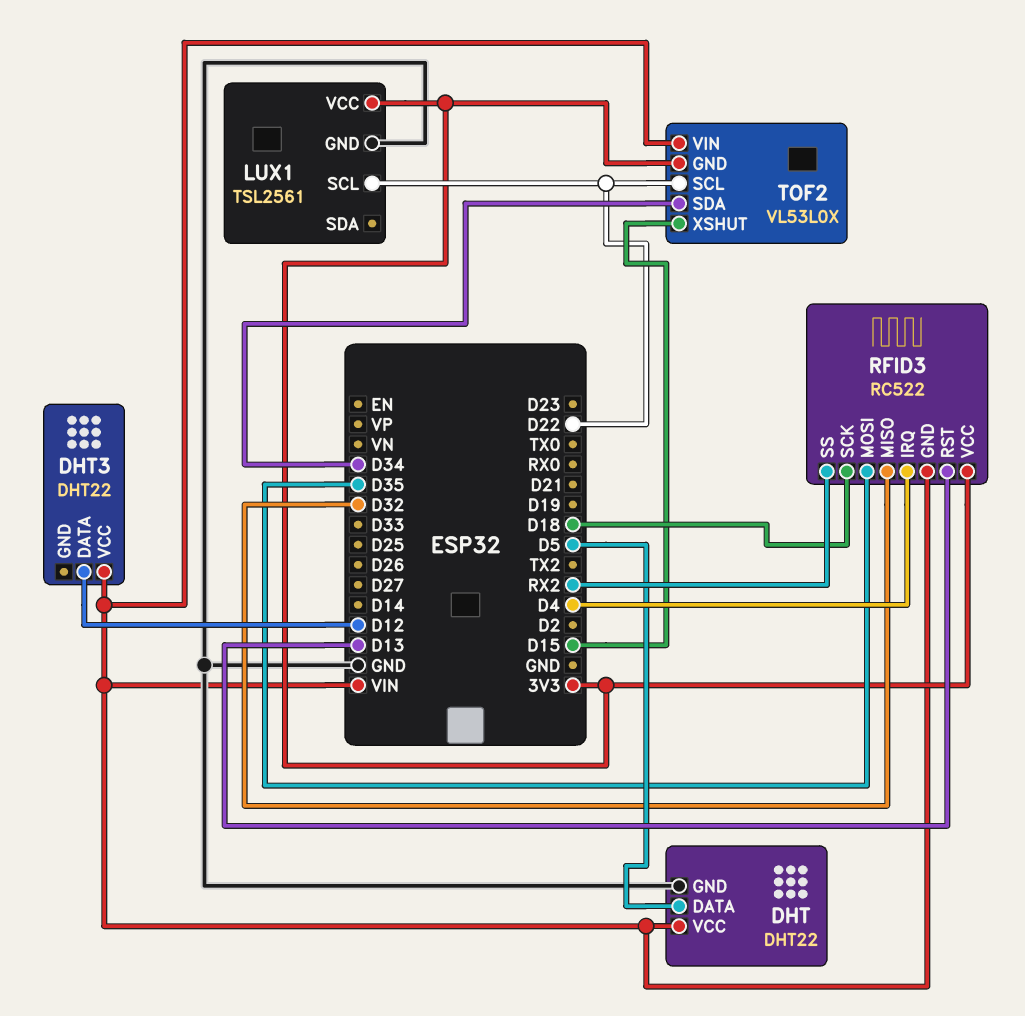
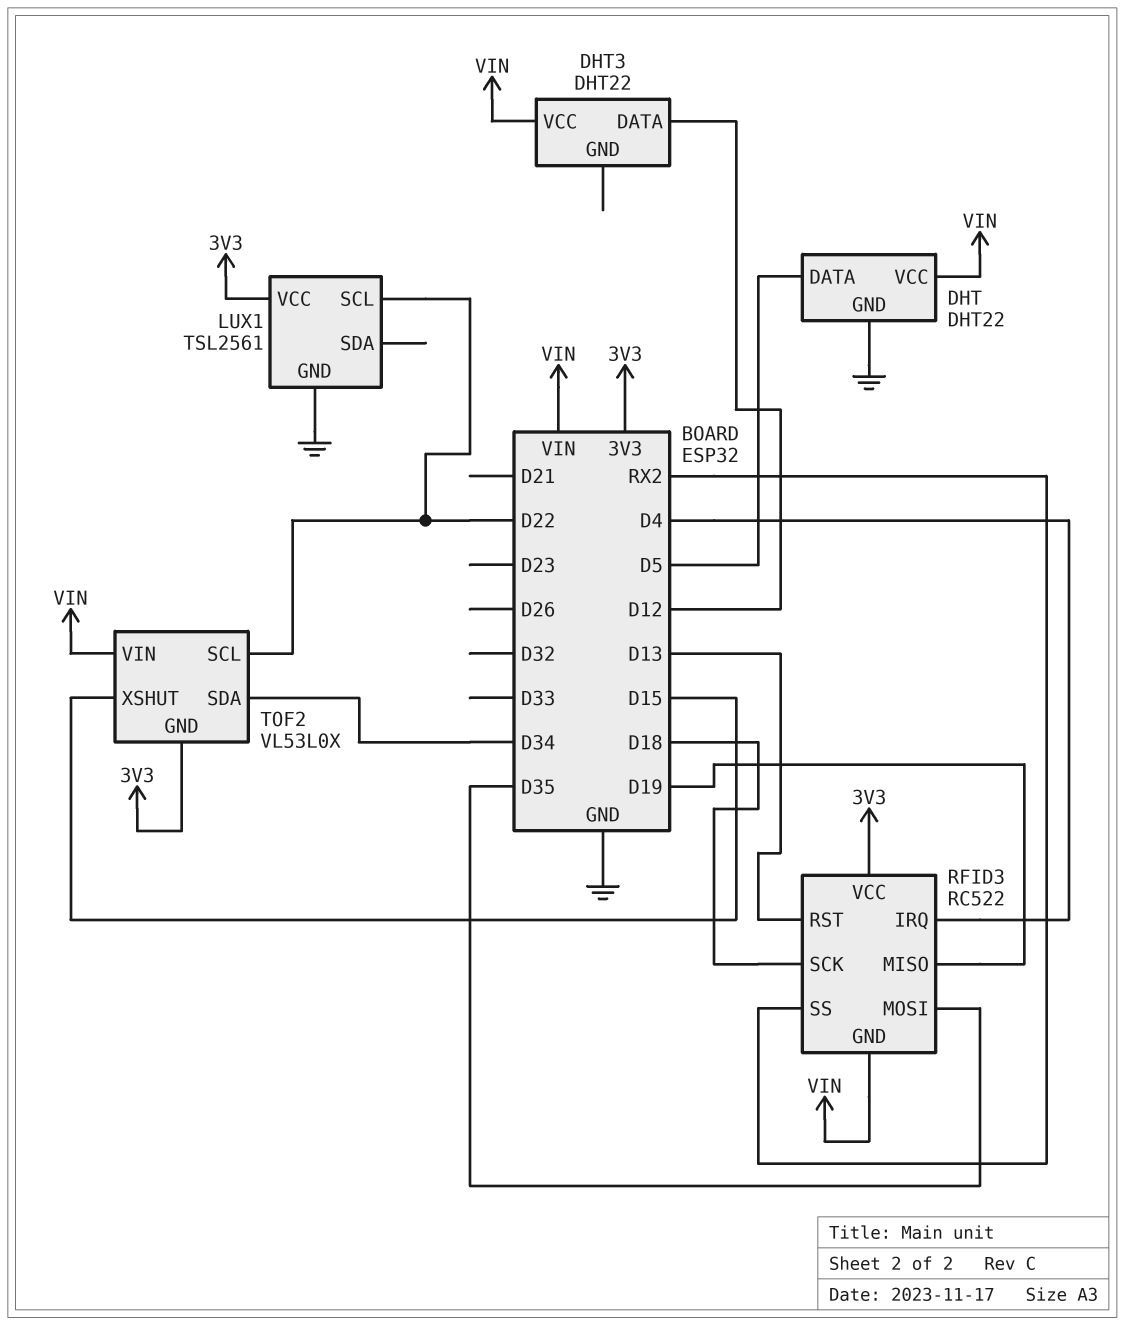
RFID3 pin MISO: D32 -> D19

